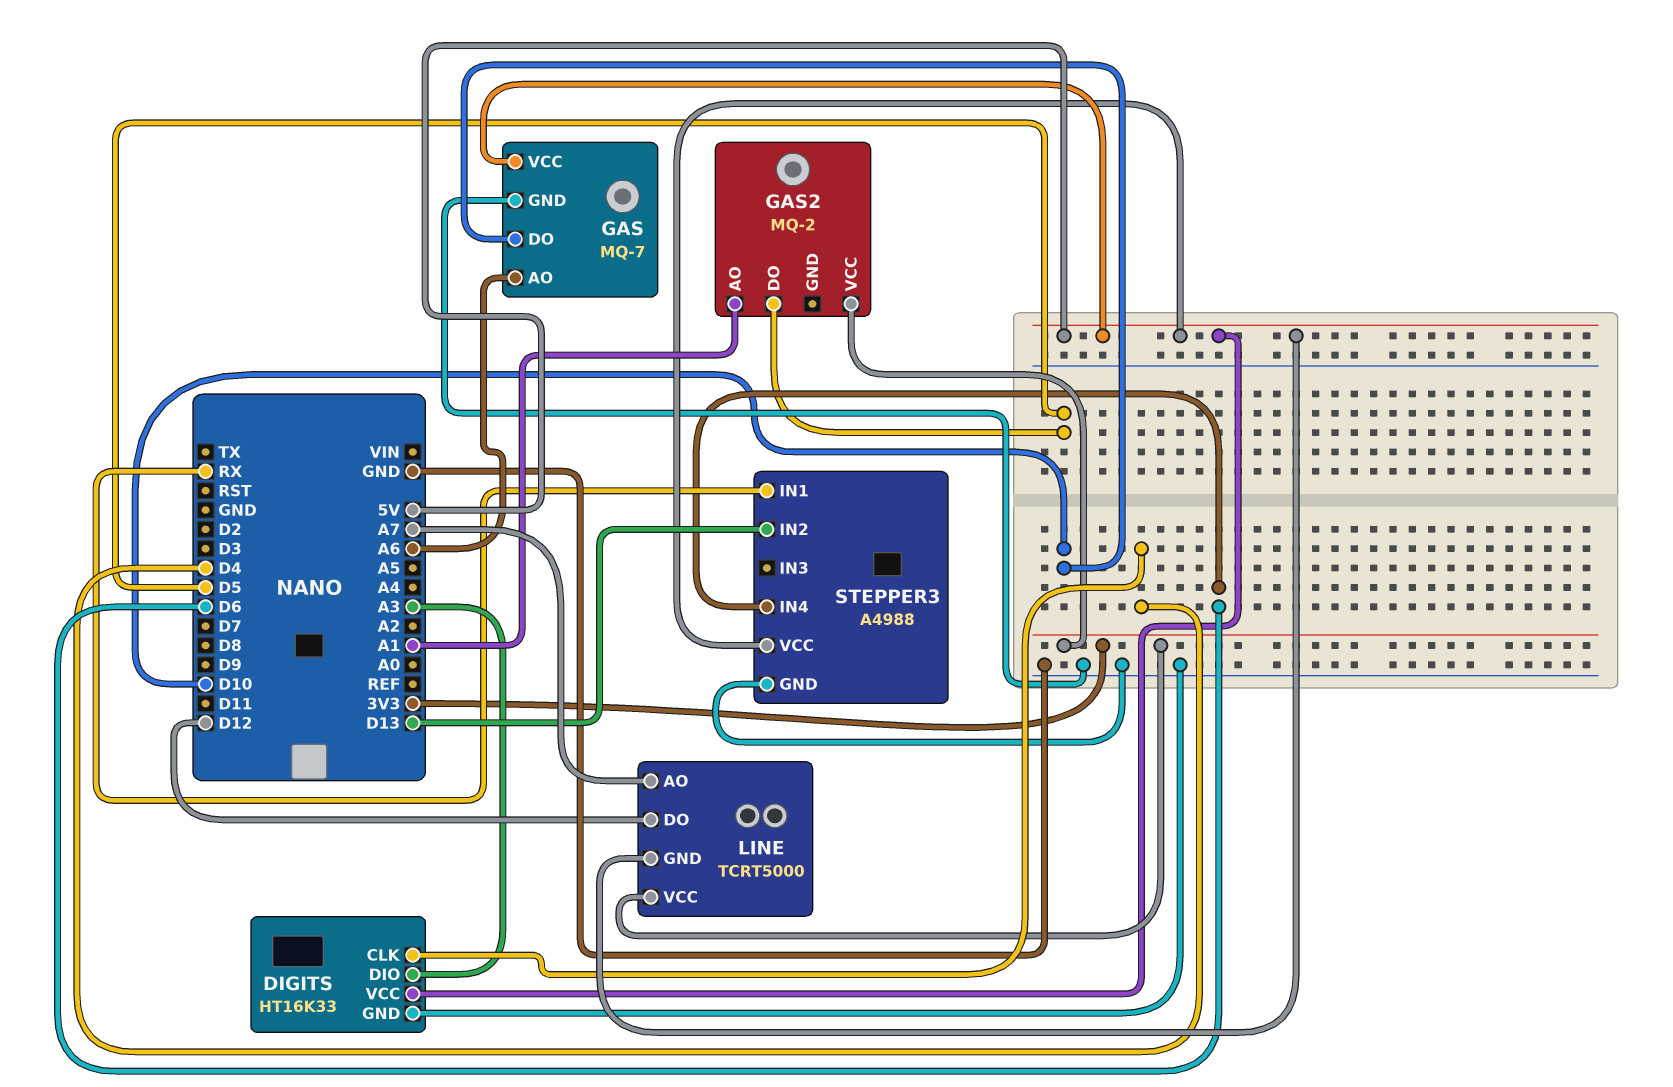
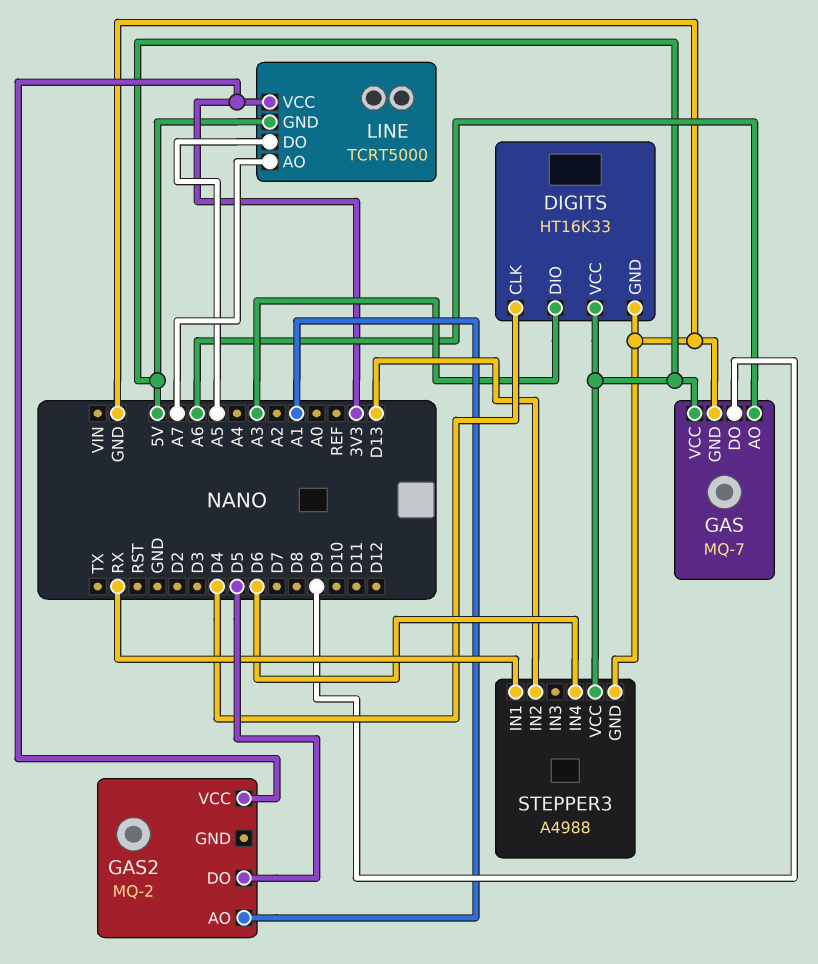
GAS pin DO: D10 -> D9
LINE pin DO: D12 -> A5

